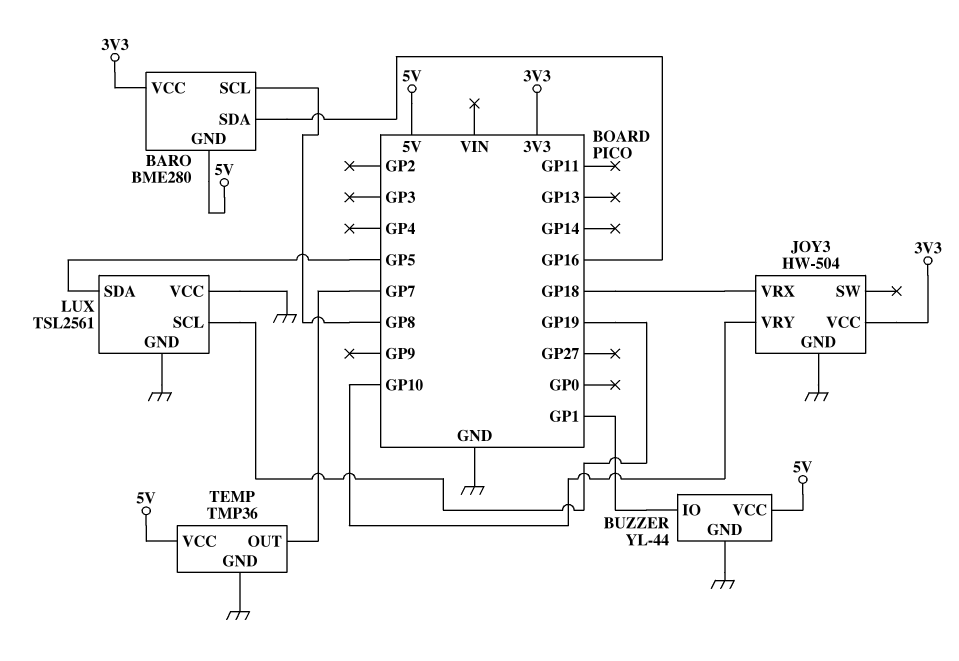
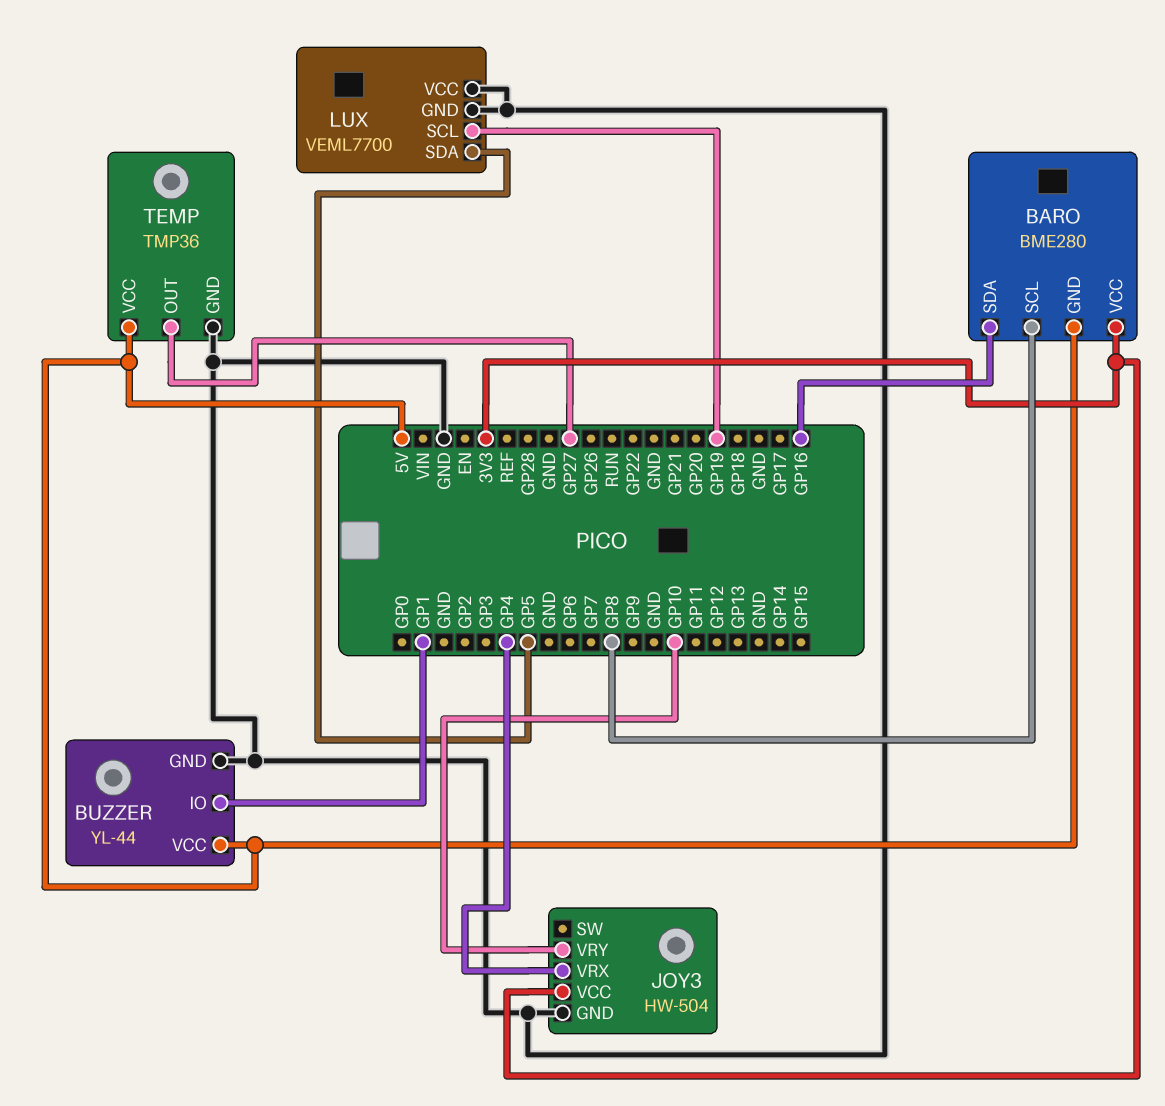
JOY3 pin VRX: GP18 -> GP4
LUX: TSL2561 -> VEML7700
TEMP pin OUT: GP7 -> GP27

